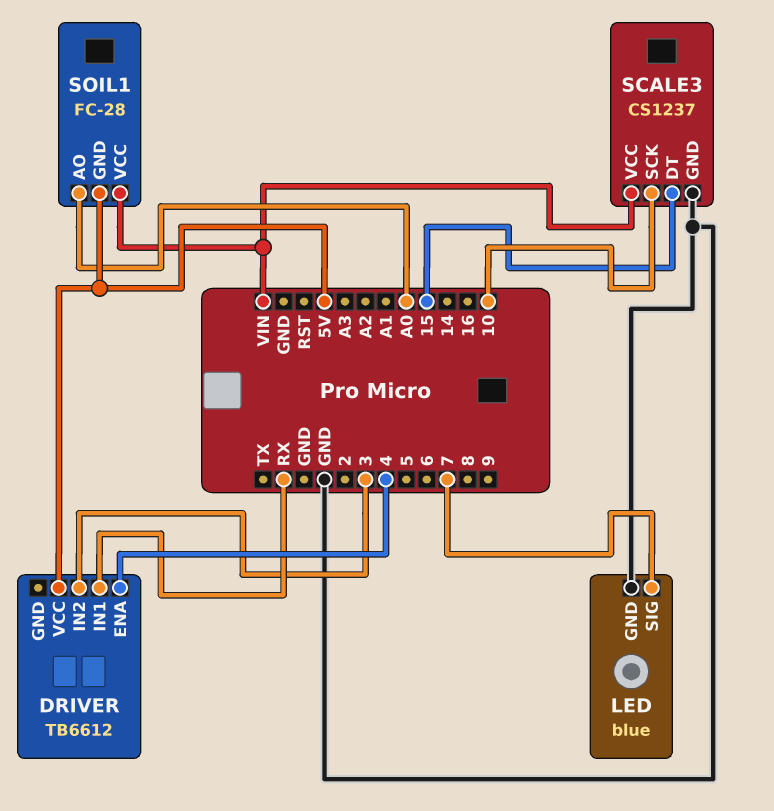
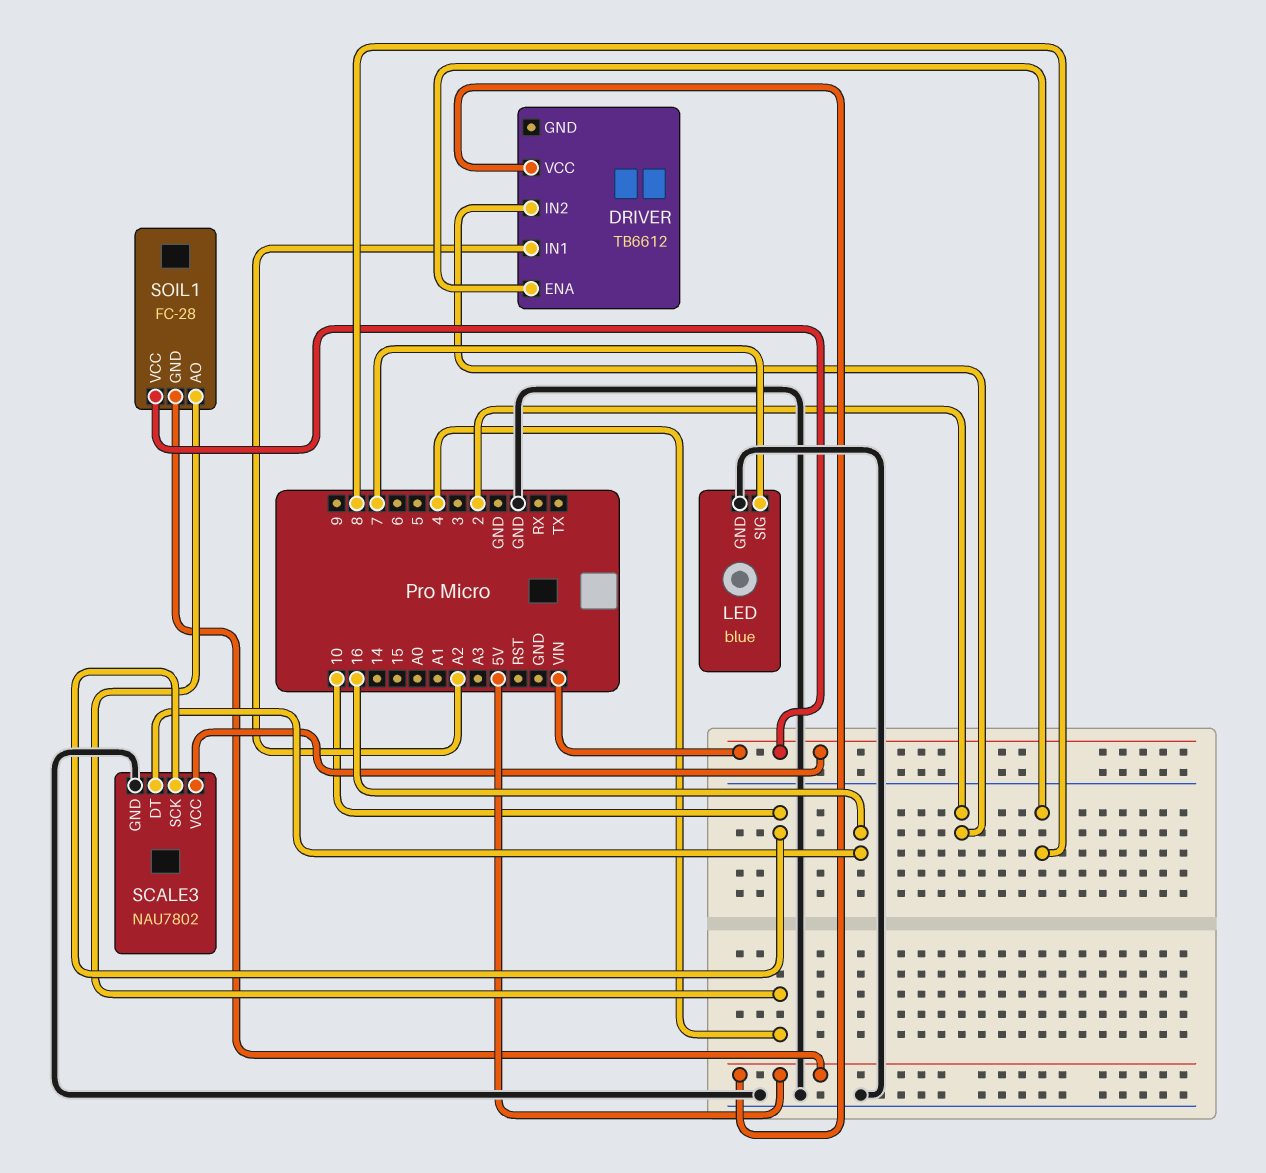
DRIVER pin ENA: 4 -> 8
DRIVER pin IN1: RX -> A2
DRIVER pin IN2: 3 -> 2
SCALE3: CS1237 -> NAU7802
SCALE3 pin DT: 15 -> 16
SOIL1 pin AO: A0 -> 4

